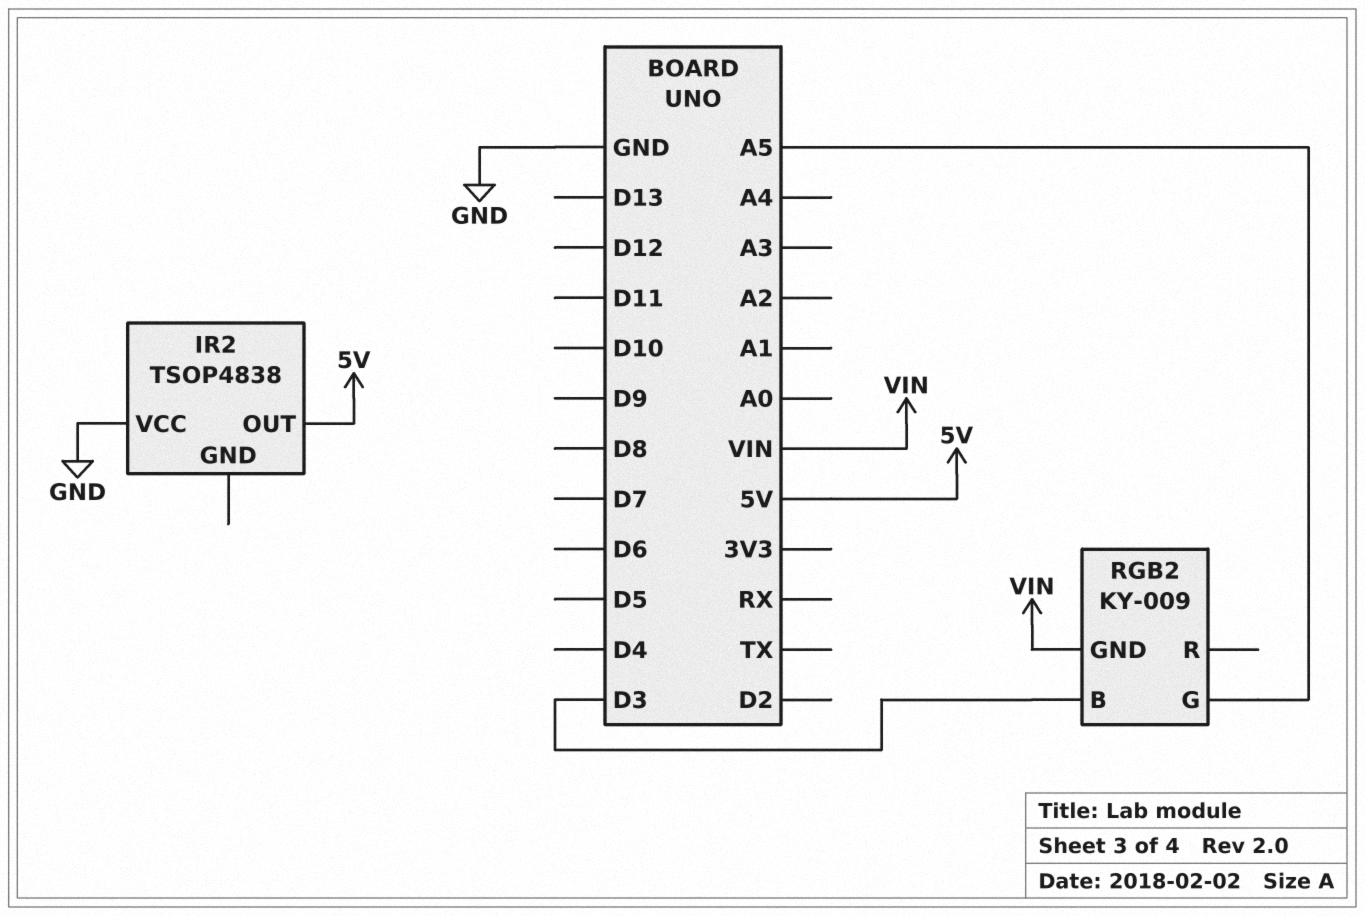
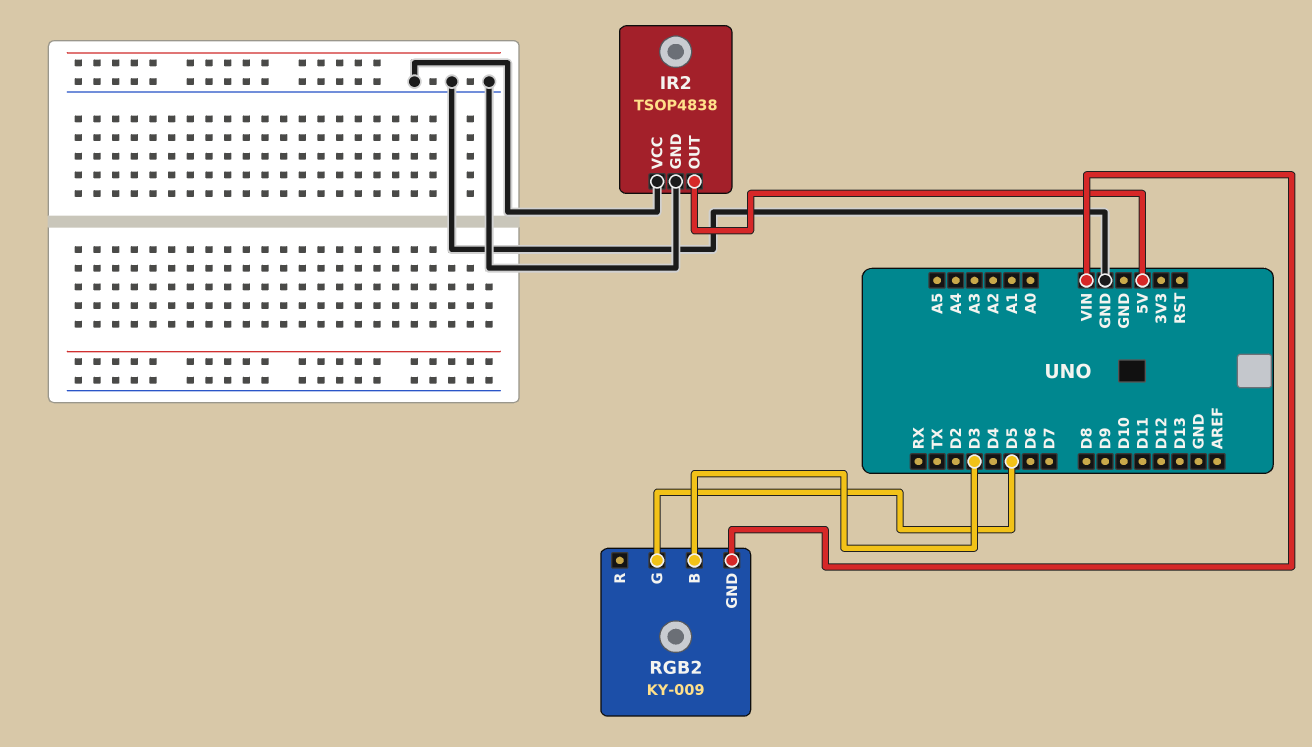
IR2 pin GND: none -> GND
RGB2 pin G: A5 -> D5

